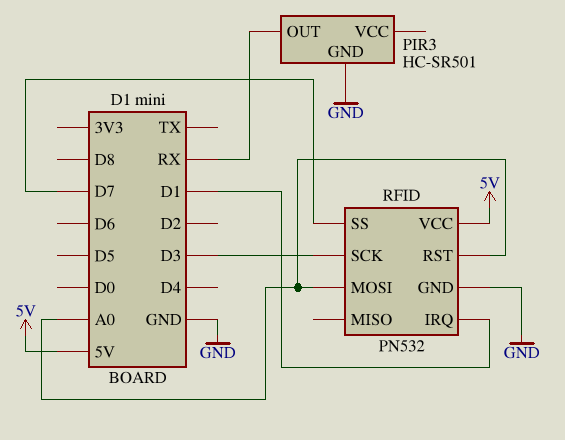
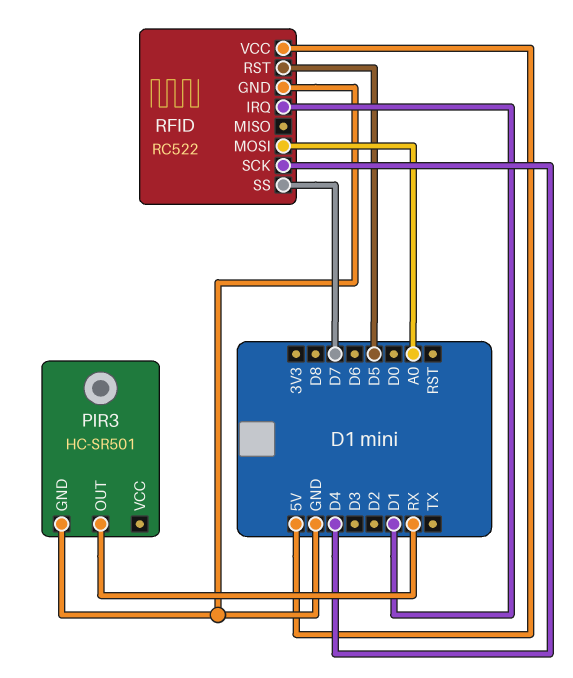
RFID: PN532 -> RC522
RFID pin RST: A0 -> D5
RFID pin SCK: D3 -> D4

